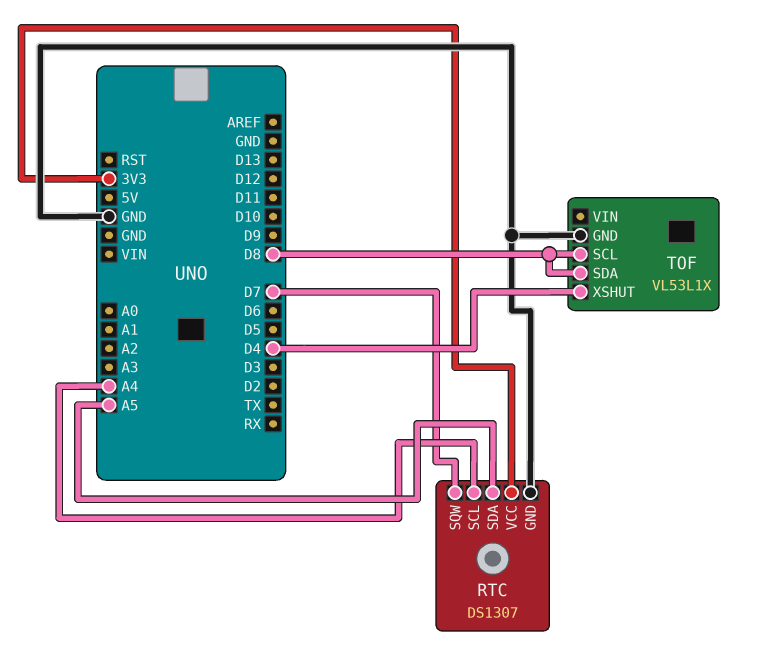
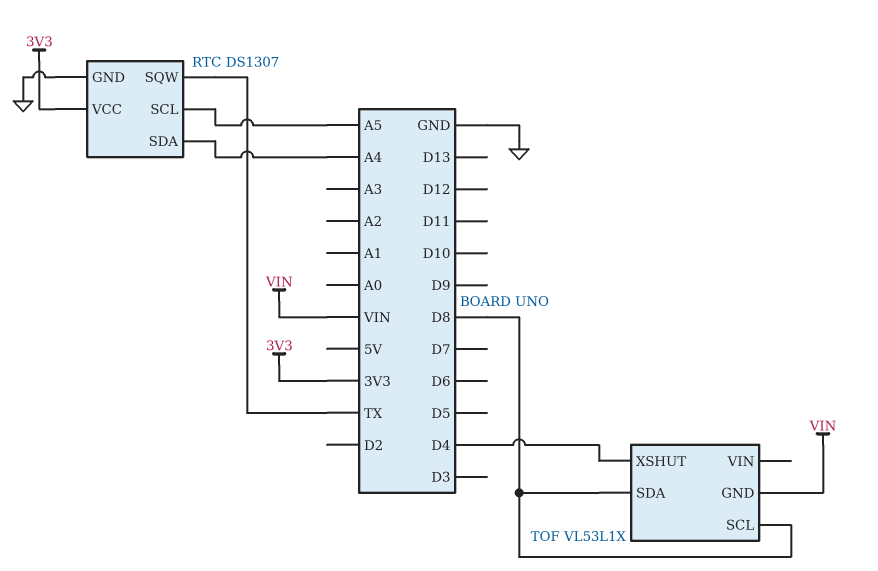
RTC pin SCL: A4 -> A5
RTC pin SDA: A5 -> A4
RTC pin SQW: D7 -> TX
TOF pin GND: GND -> VIN

